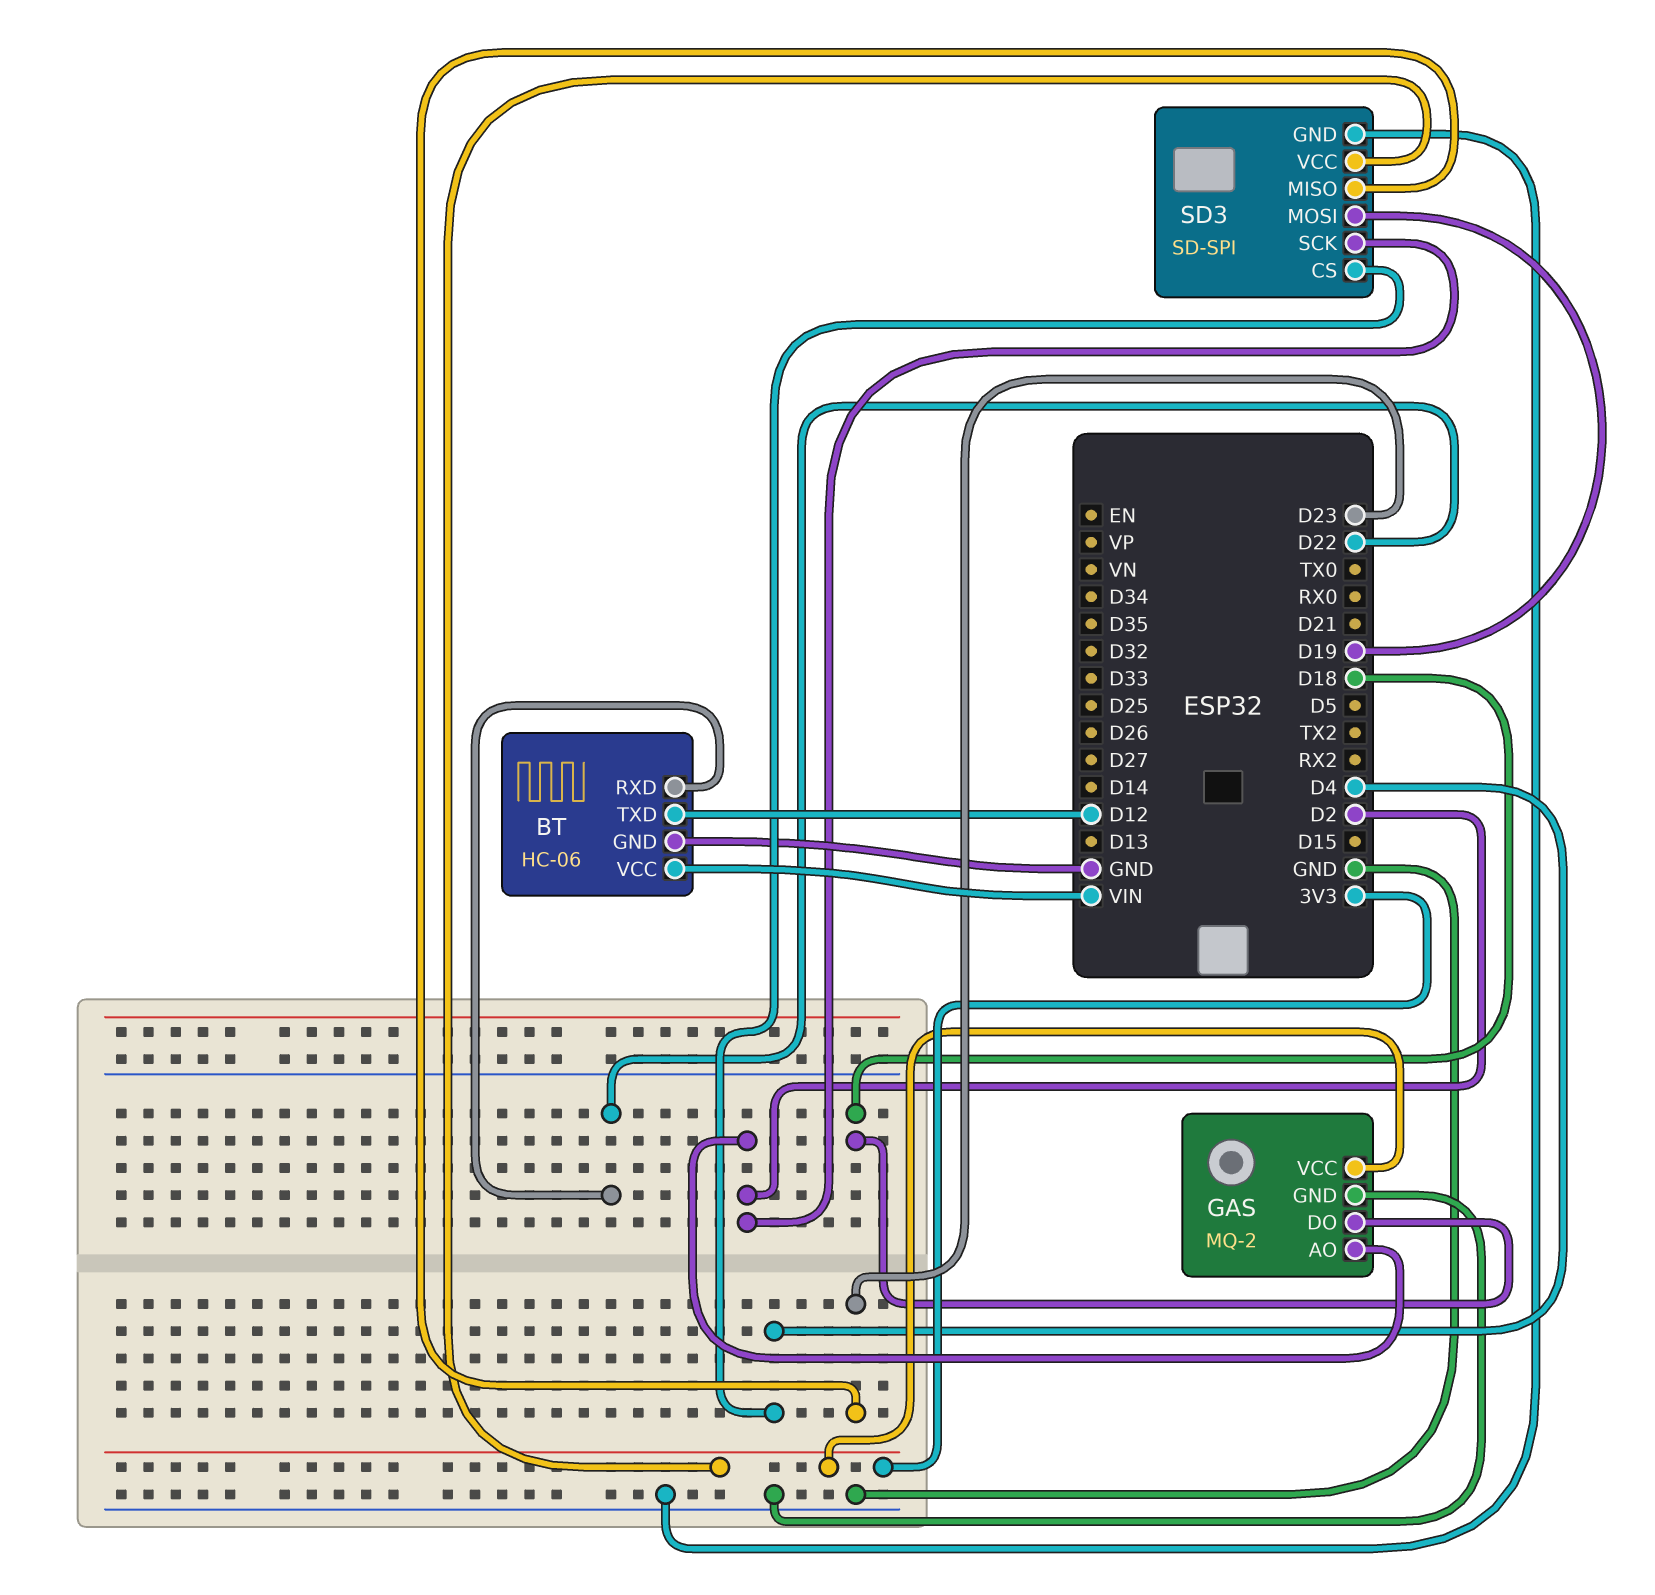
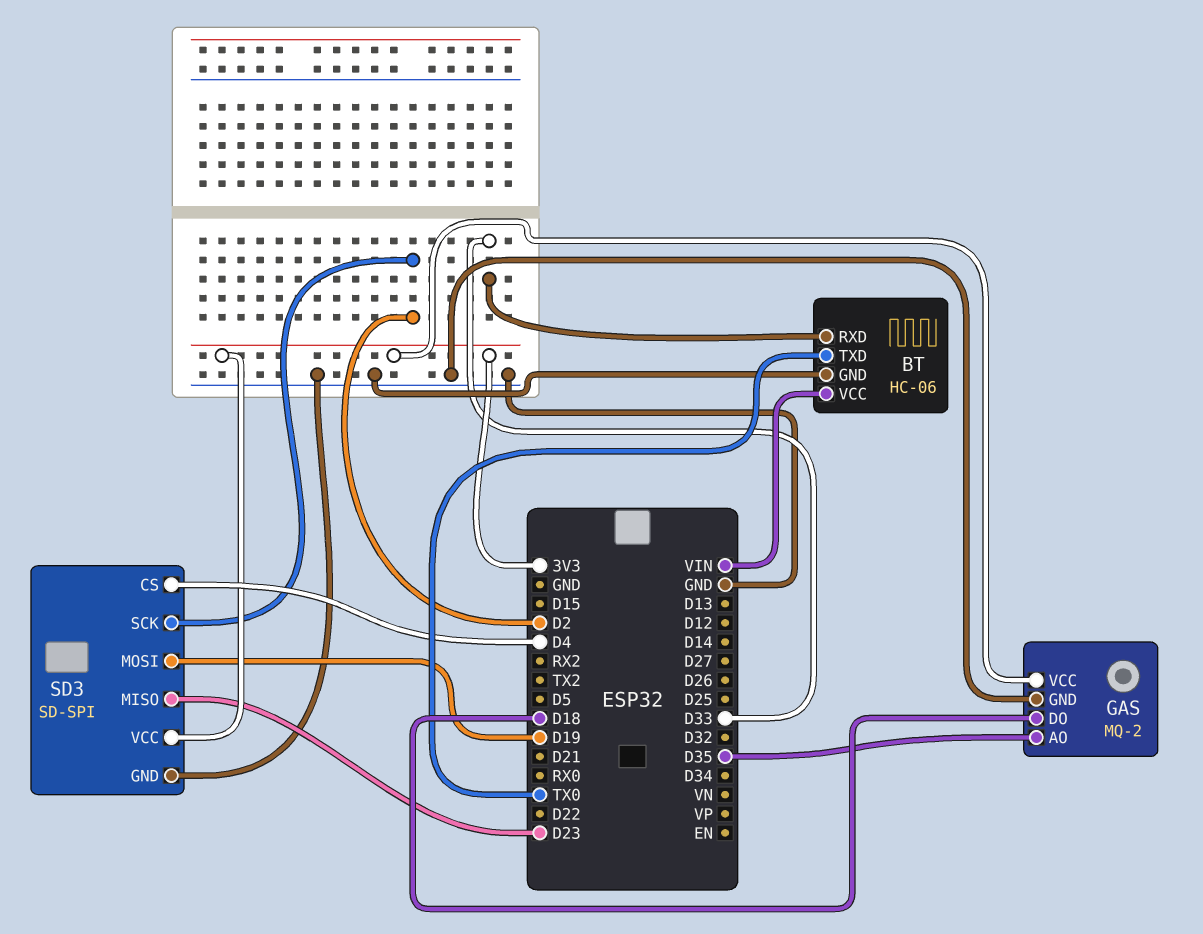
BT pin RXD: D22 -> D33
BT pin TXD: D12 -> TX0
GAS pin AO: D2 -> D35

